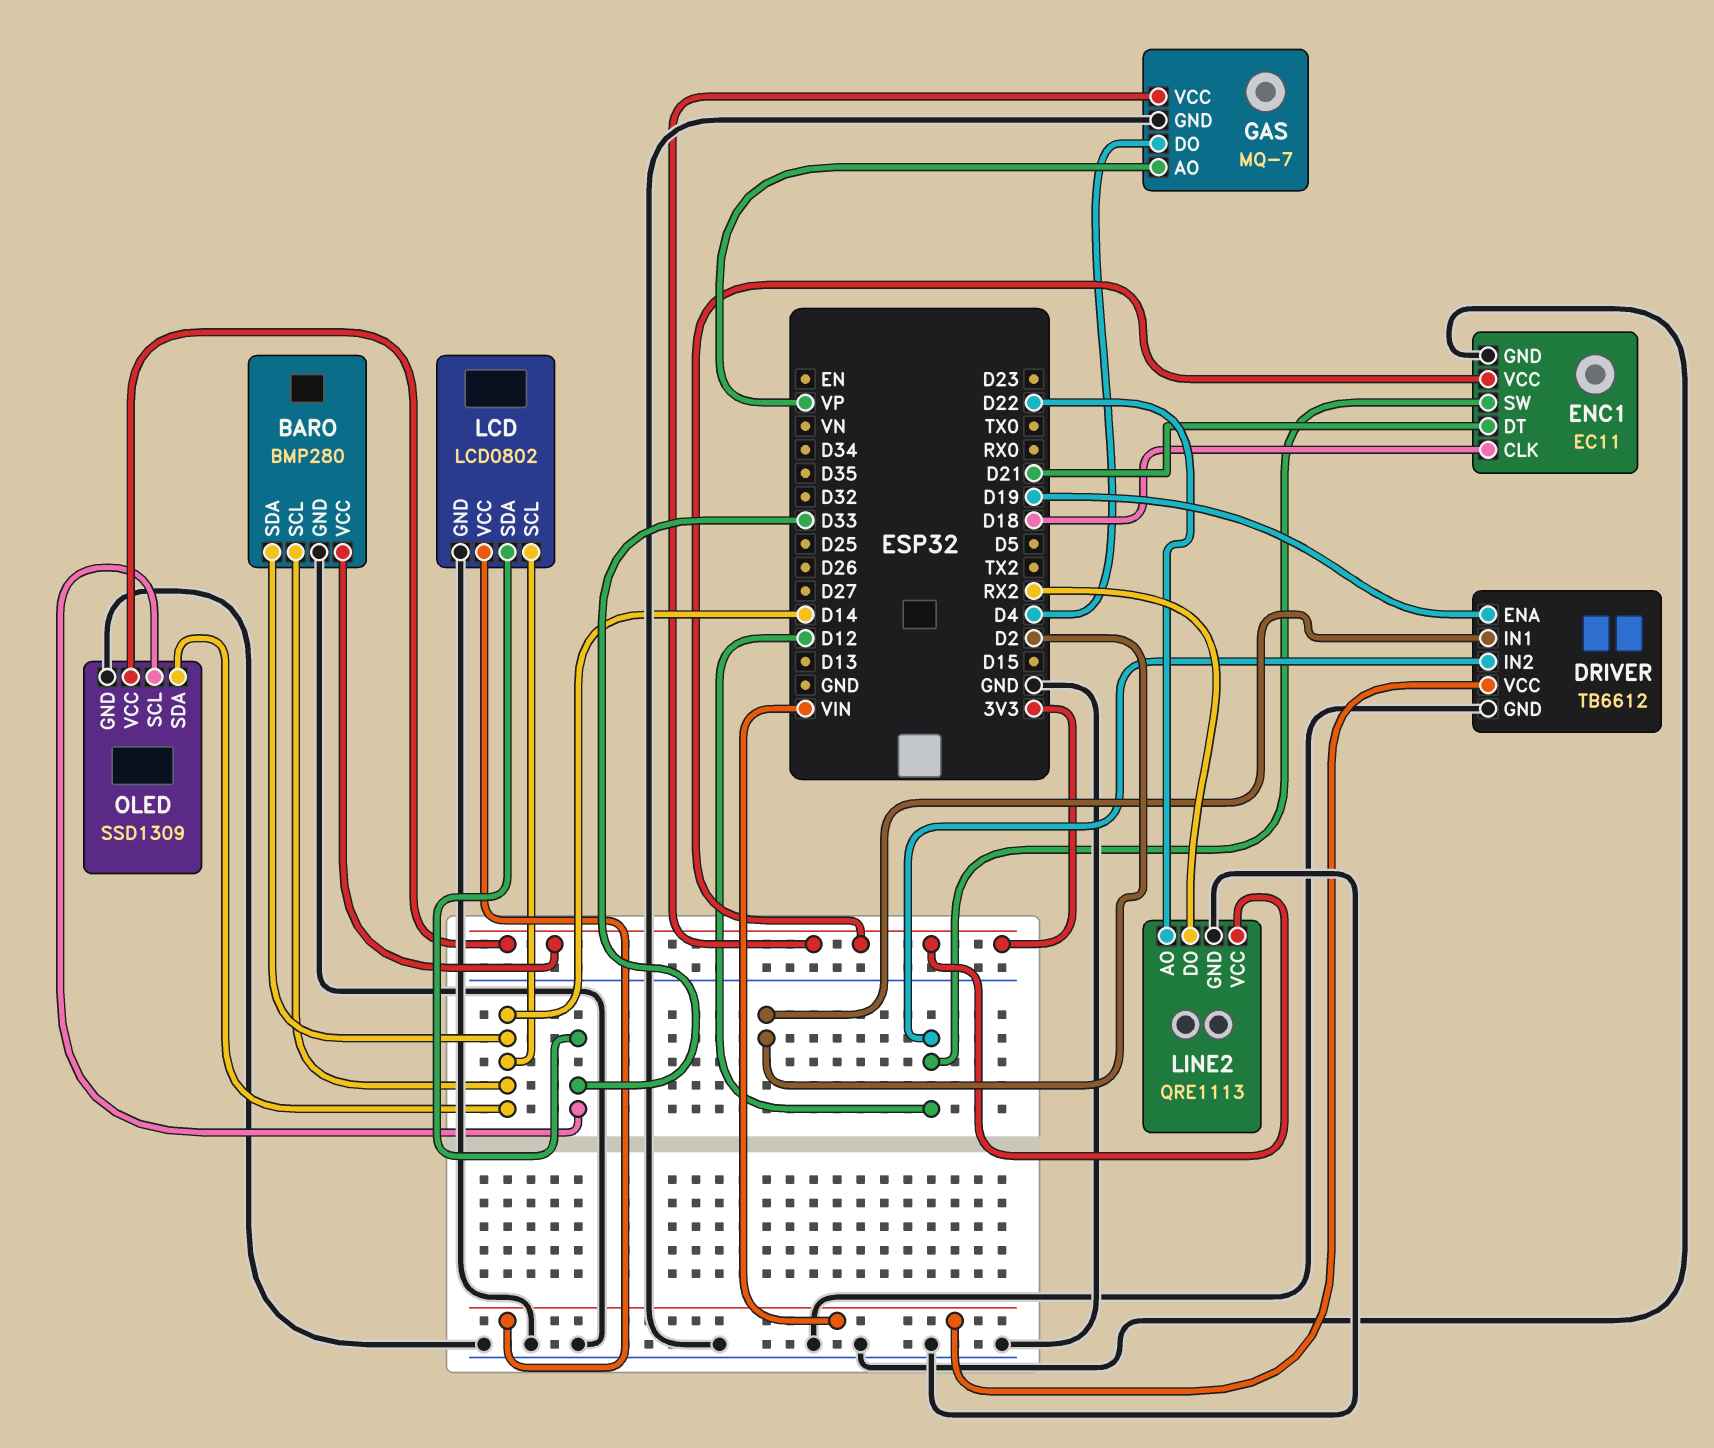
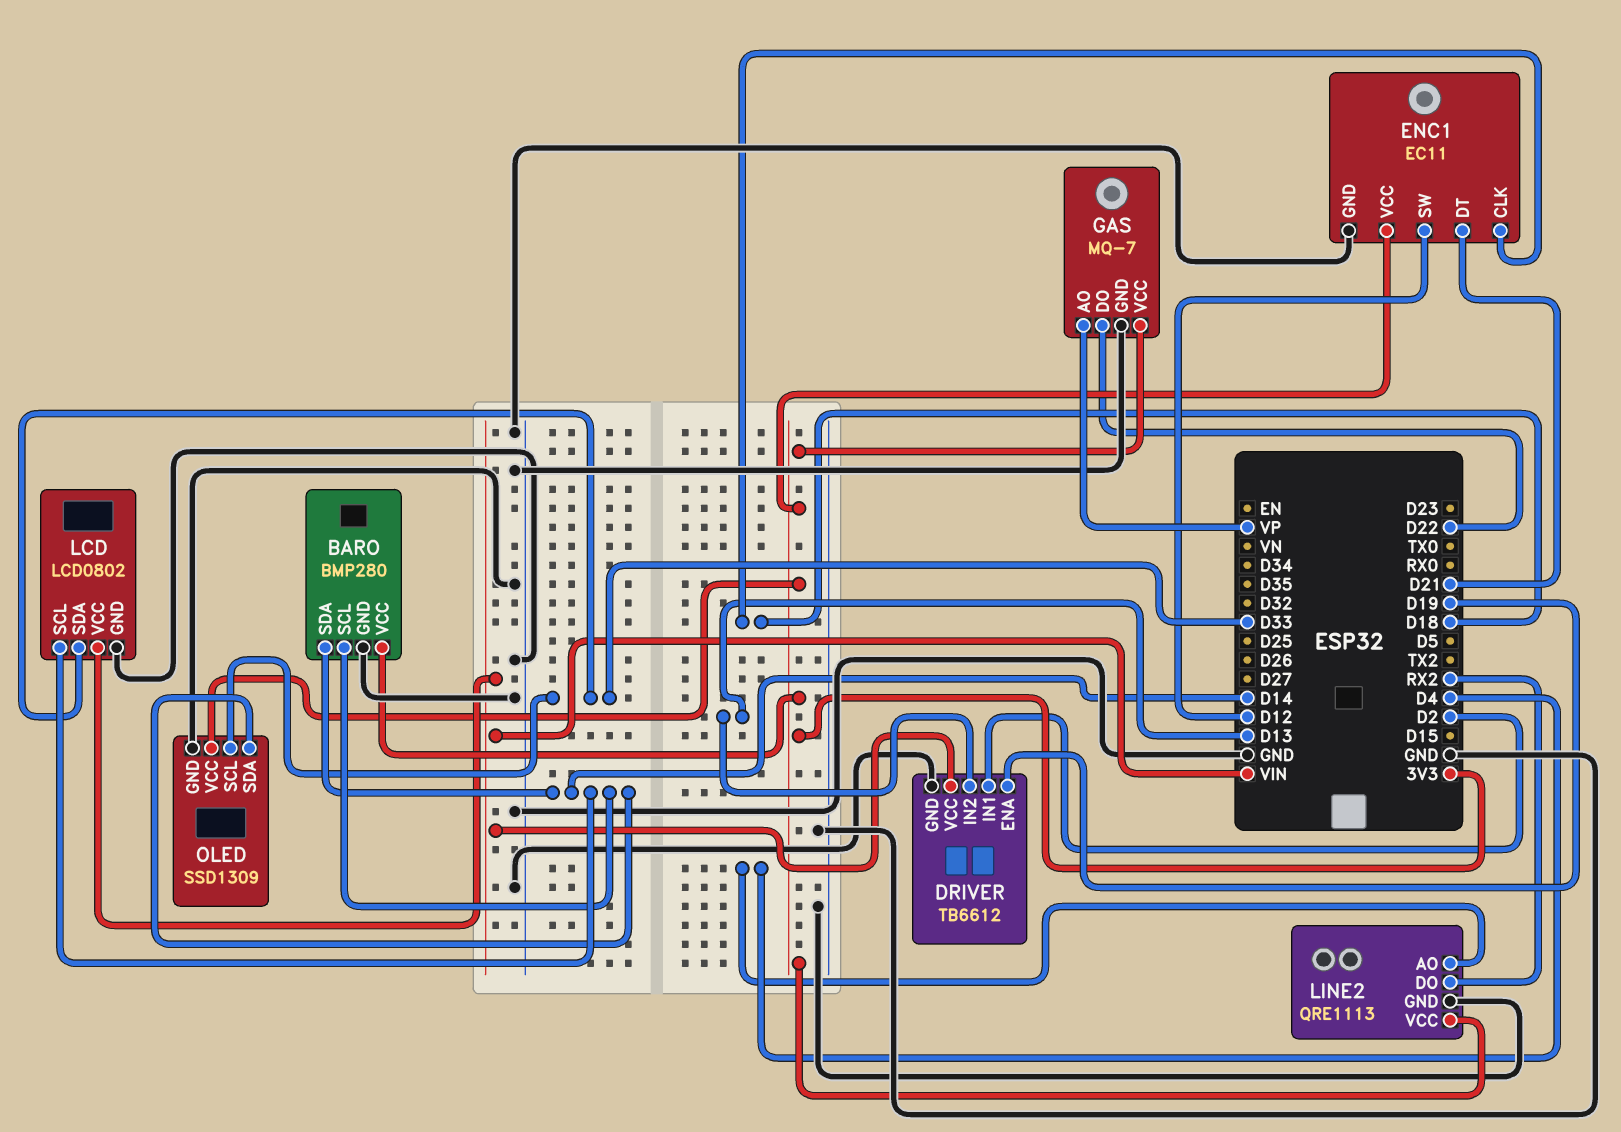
DRIVER pin IN2: D12 -> D13
GAS pin DO: D4 -> D22
LINE2 pin AO: D22 -> D4

